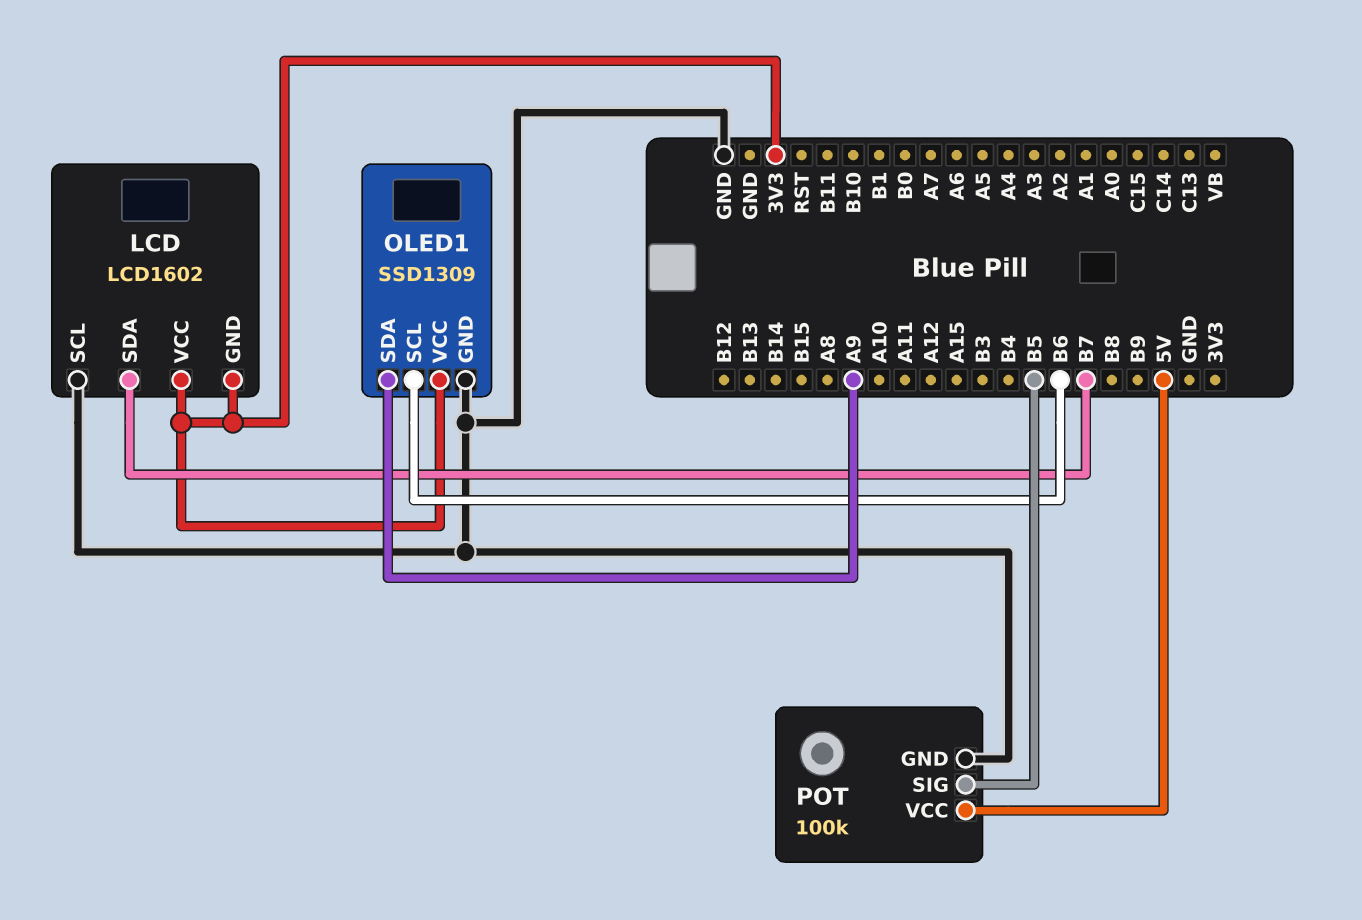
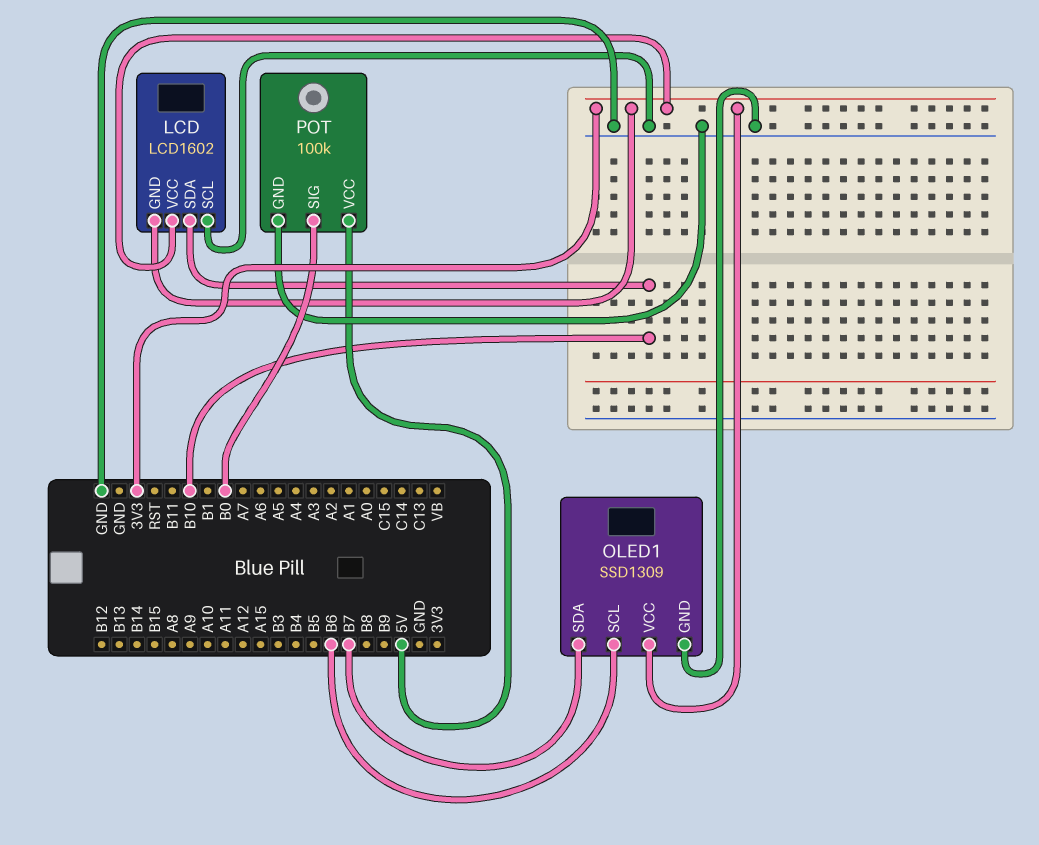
LCD pin SDA: B7 -> B10
OLED1 pin SDA: A9 -> B7
POT pin SIG: B5 -> B0

